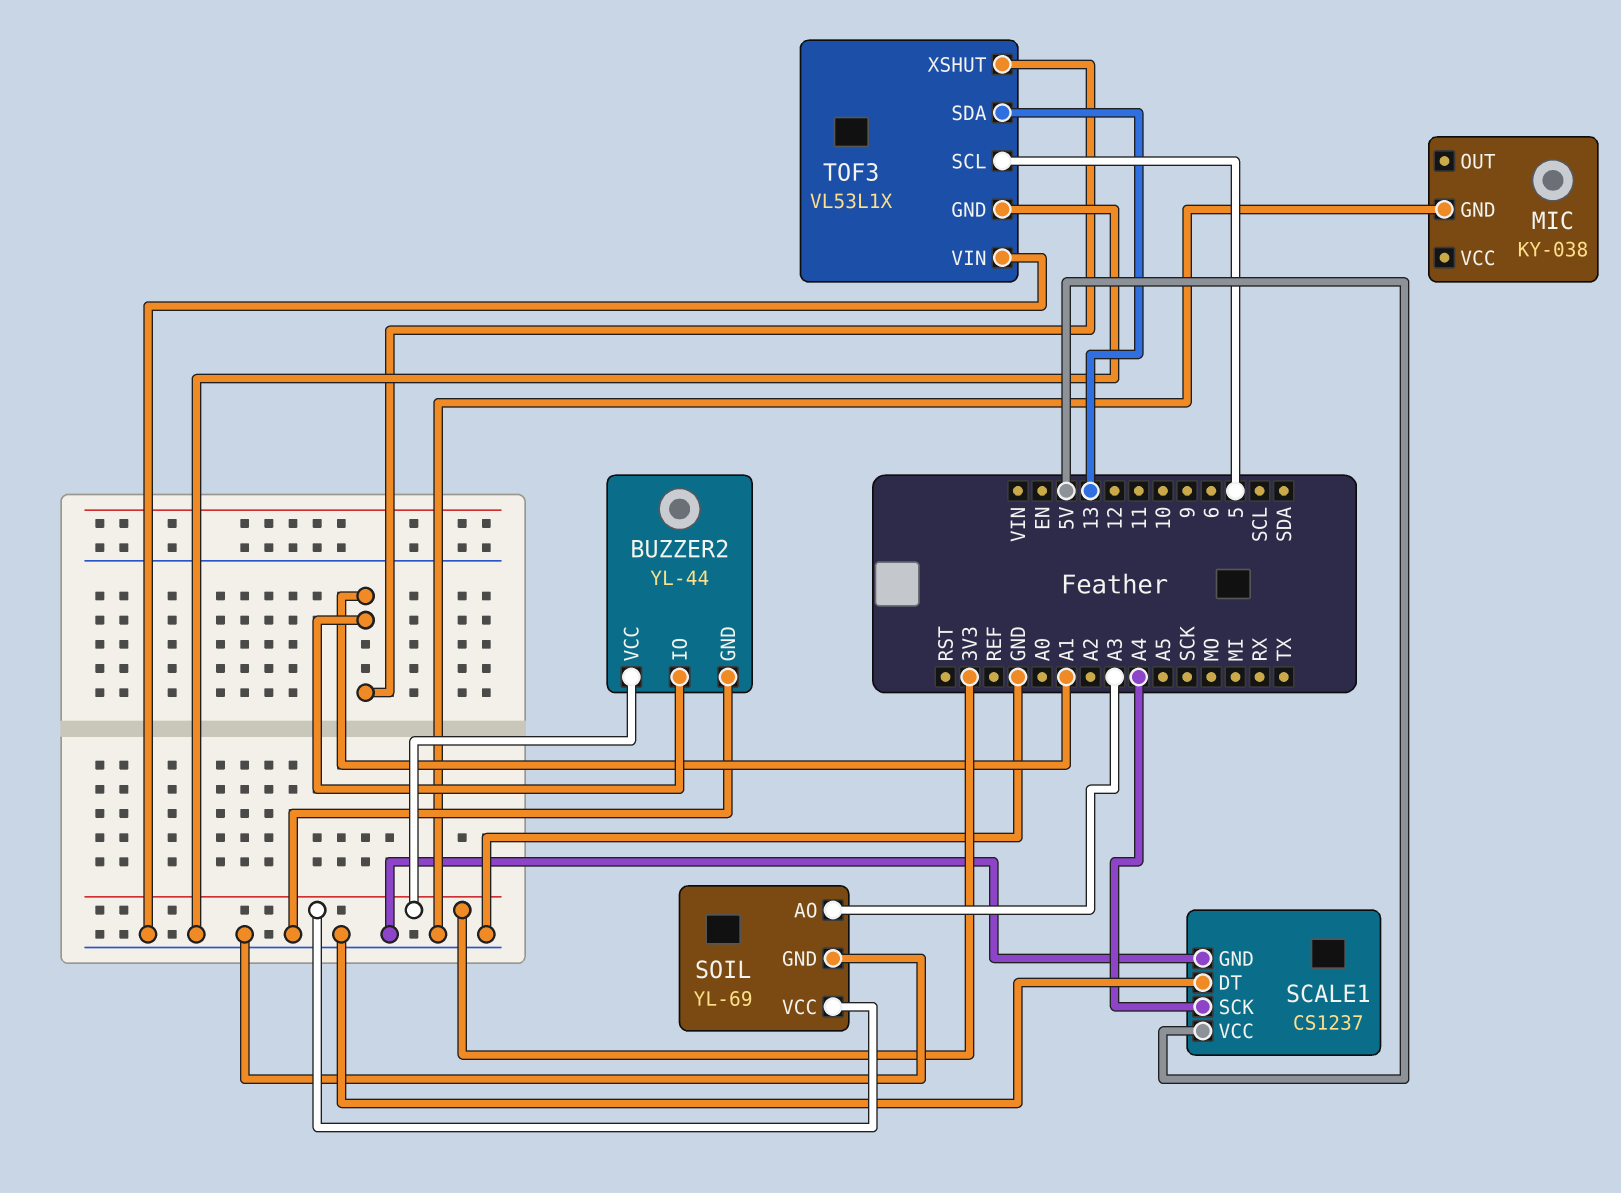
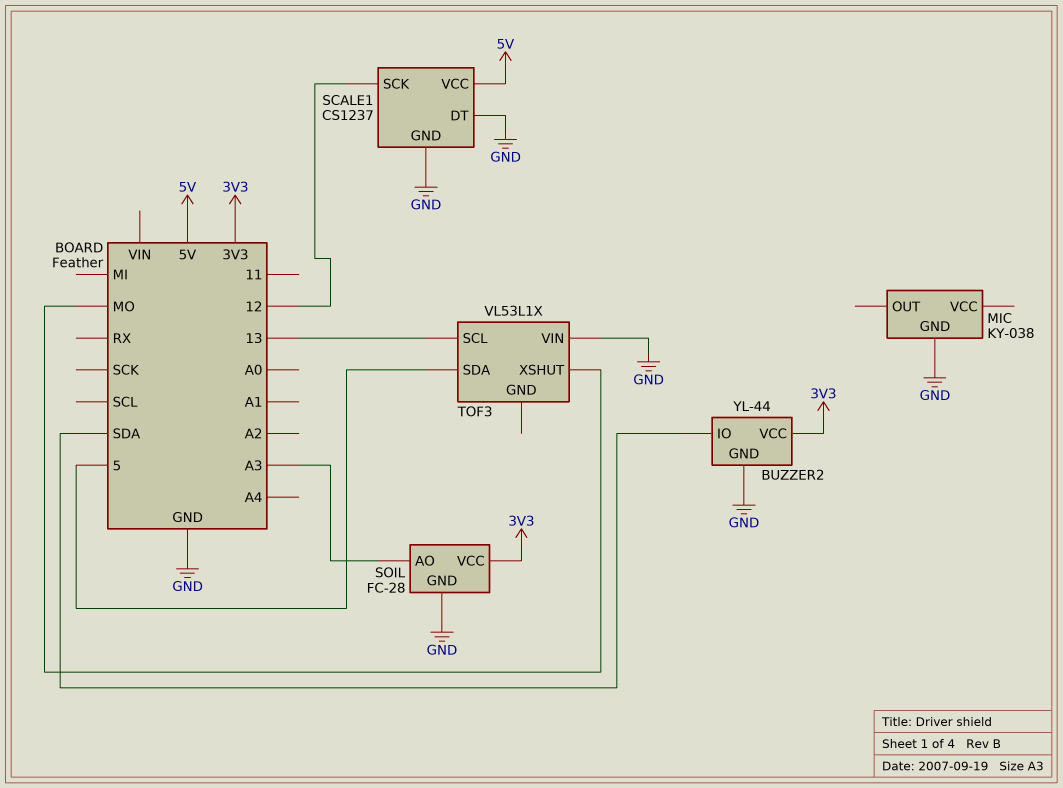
BUZZER2 pin IO: A1 -> SDA
SCALE1 pin SCK: A4 -> 12
SOIL: YL-69 -> FC-28
TOF3 pin GND: GND -> none
TOF3 pin SCL: 5 -> 13
TOF3 pin SDA: 13 -> 5
TOF3 pin XSHUT: A1 -> MO

